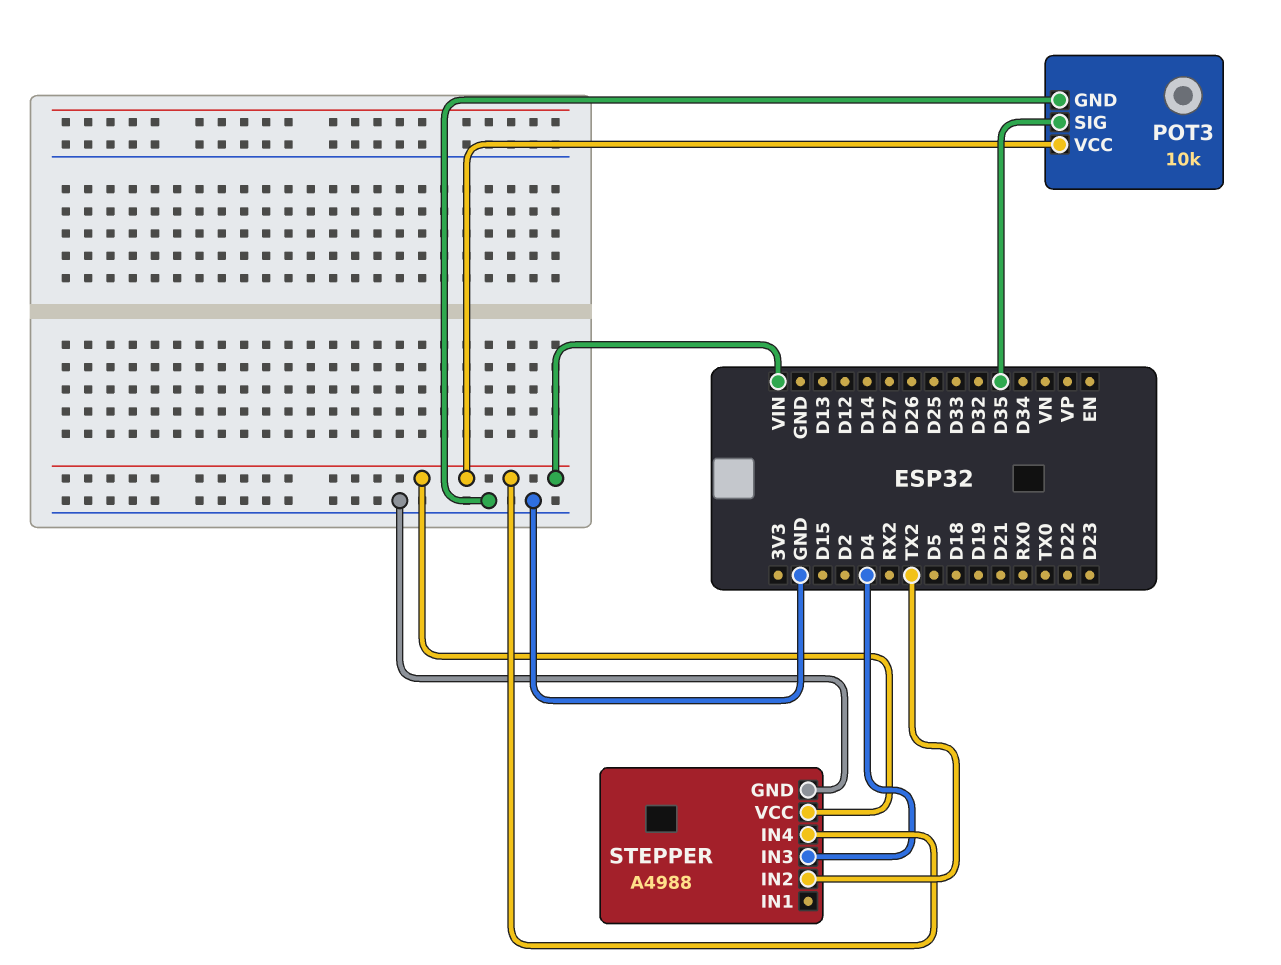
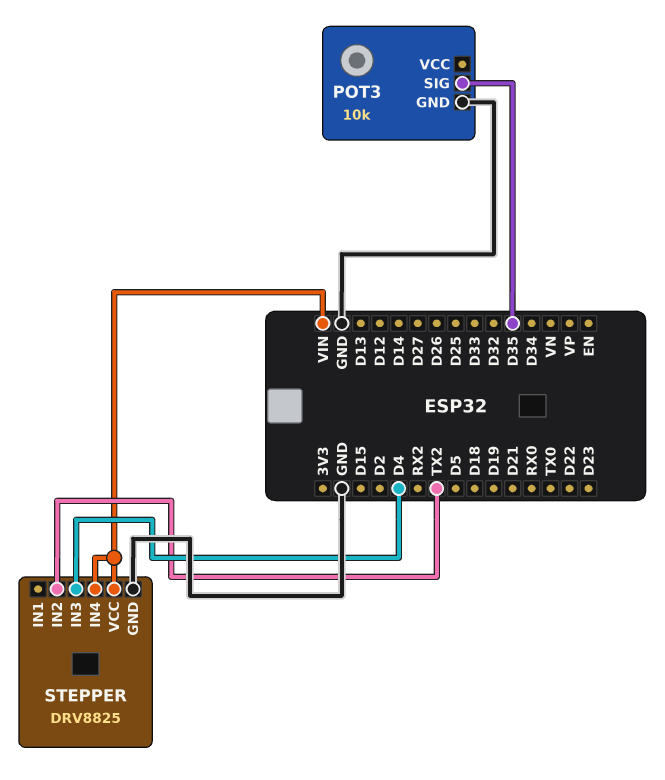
POT3 pin VCC: VIN -> none
STEPPER: A4988 -> DRV8825

